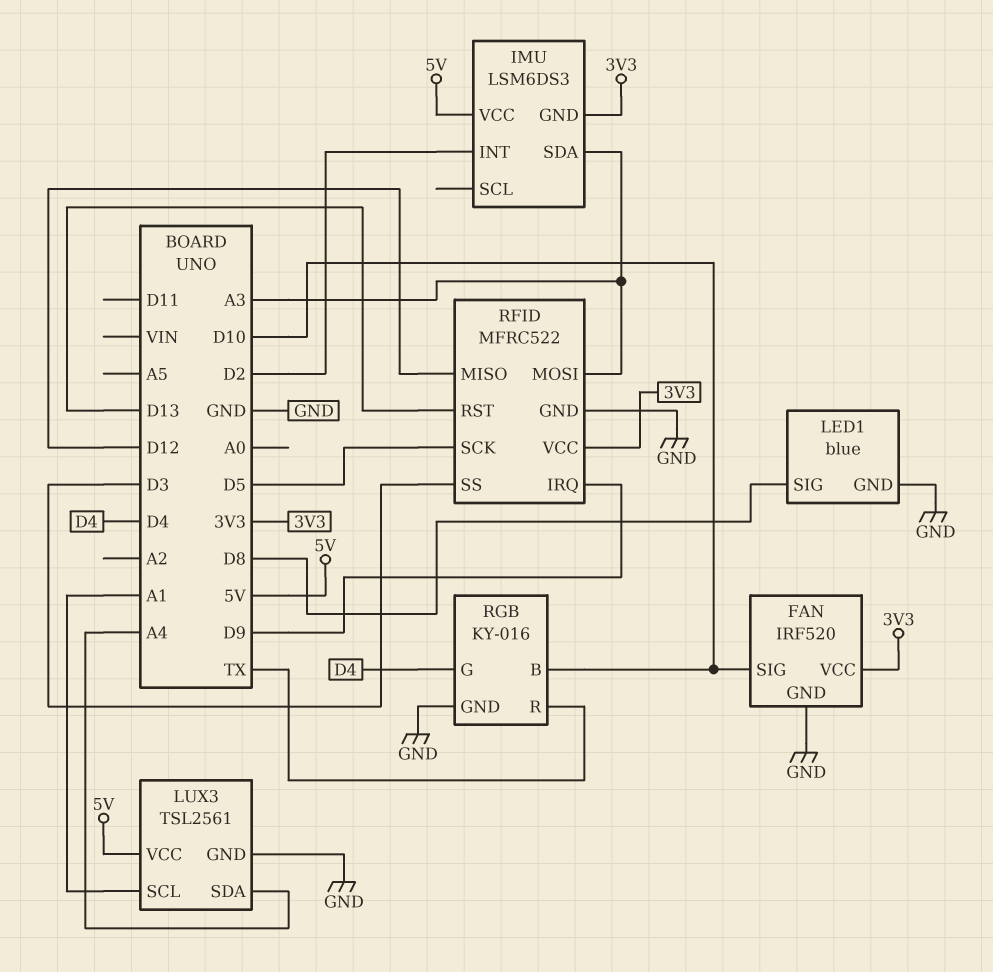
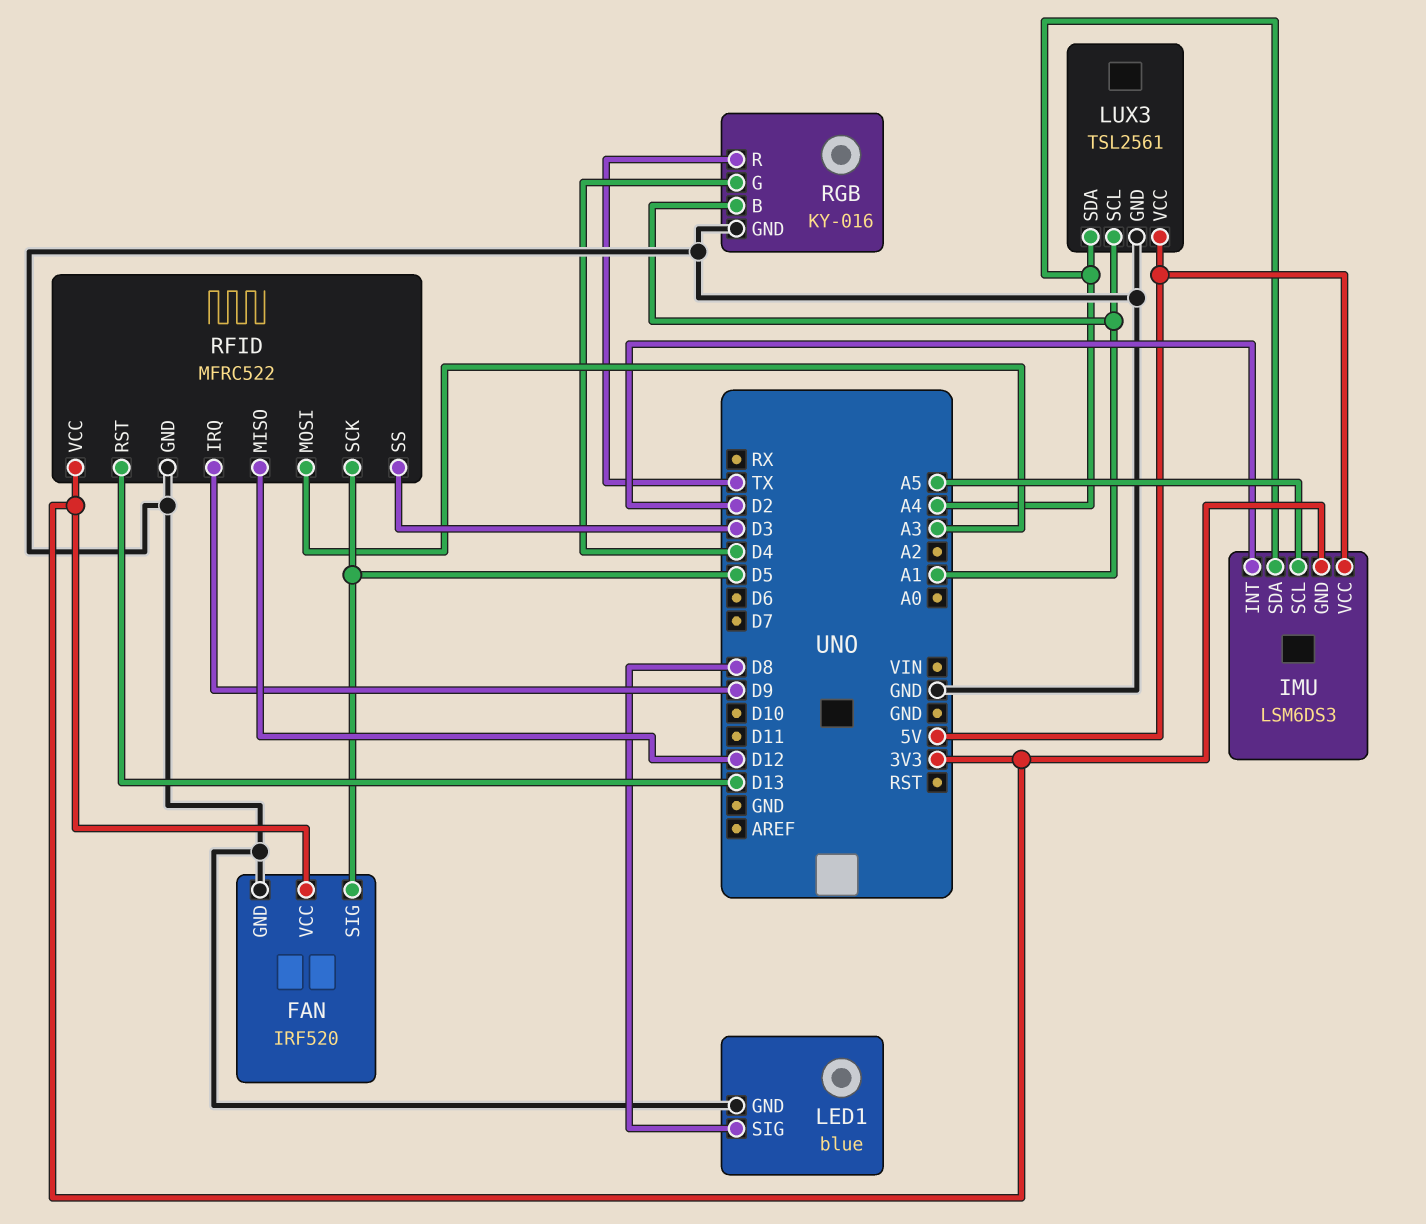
FAN pin SIG: D10 -> D5
IMU pin SCL: none -> A5
IMU pin SDA: A3 -> A4
RGB pin B: D10 -> A1

